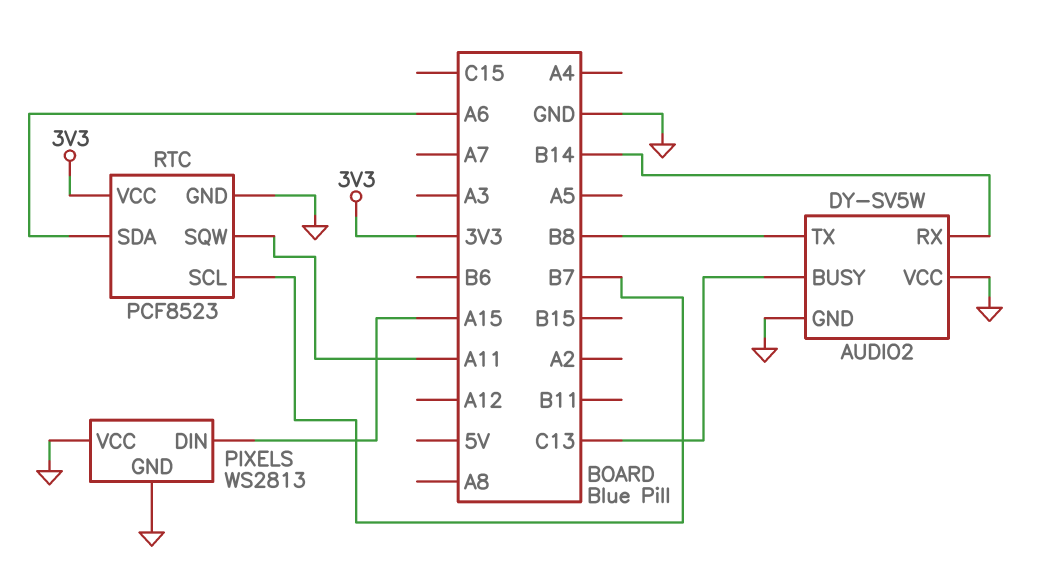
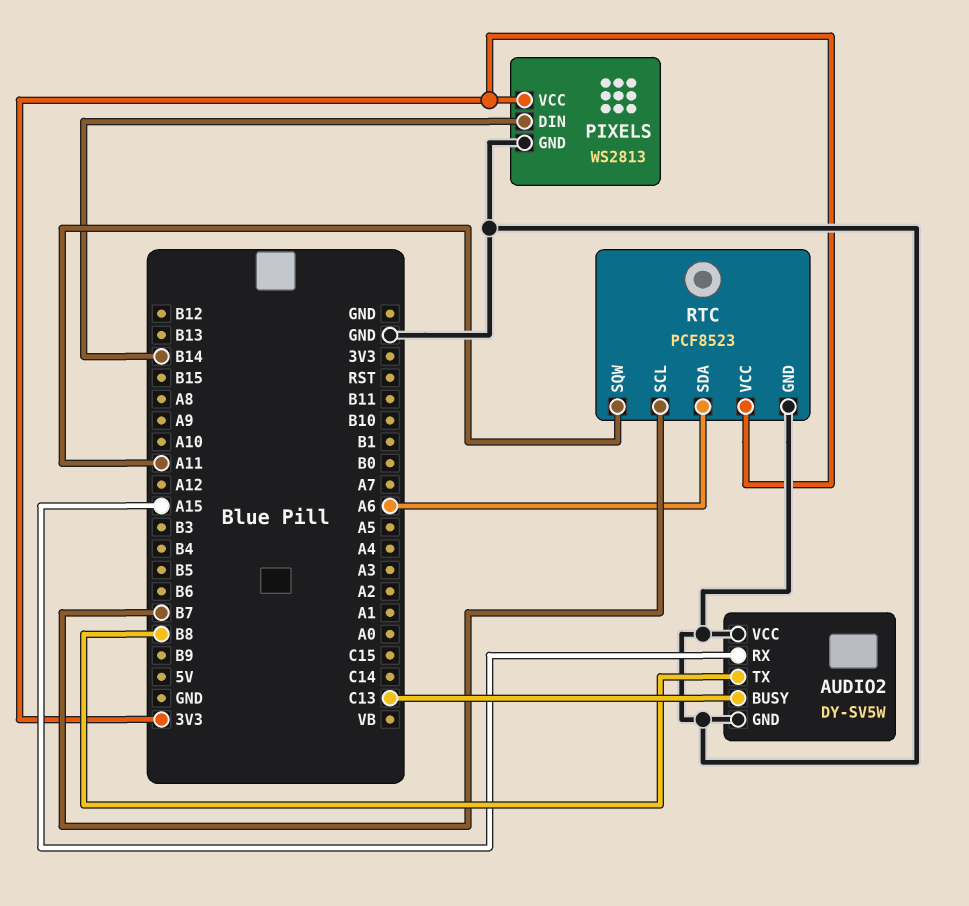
AUDIO2 pin RX: B14 -> A15
PIXELS pin DIN: A15 -> B14
PIXELS pin VCC: GND -> 3V3

